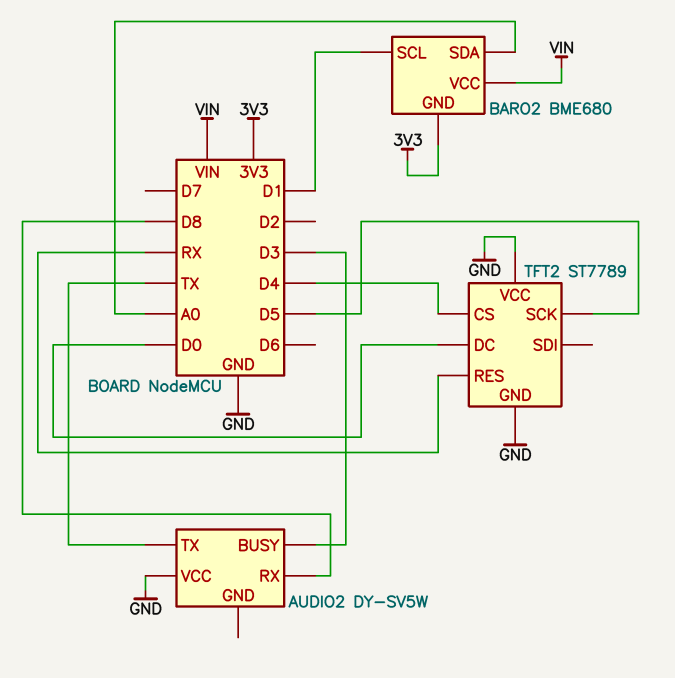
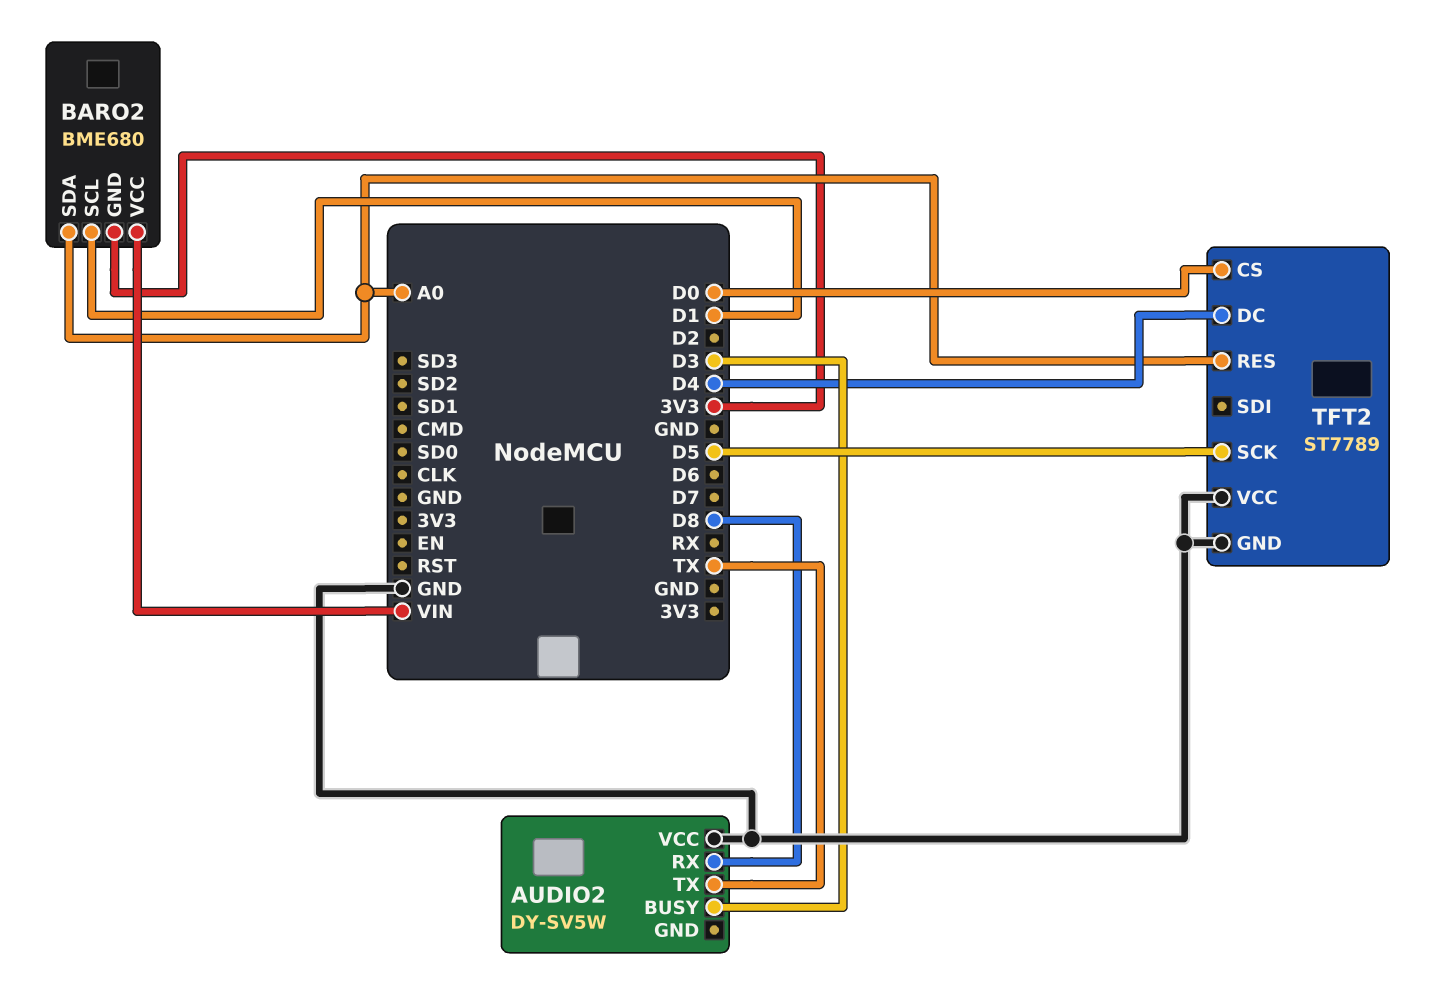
TFT2 pin CS: D4 -> D0
TFT2 pin DC: D0 -> D4
TFT2 pin RES: RX -> A0

